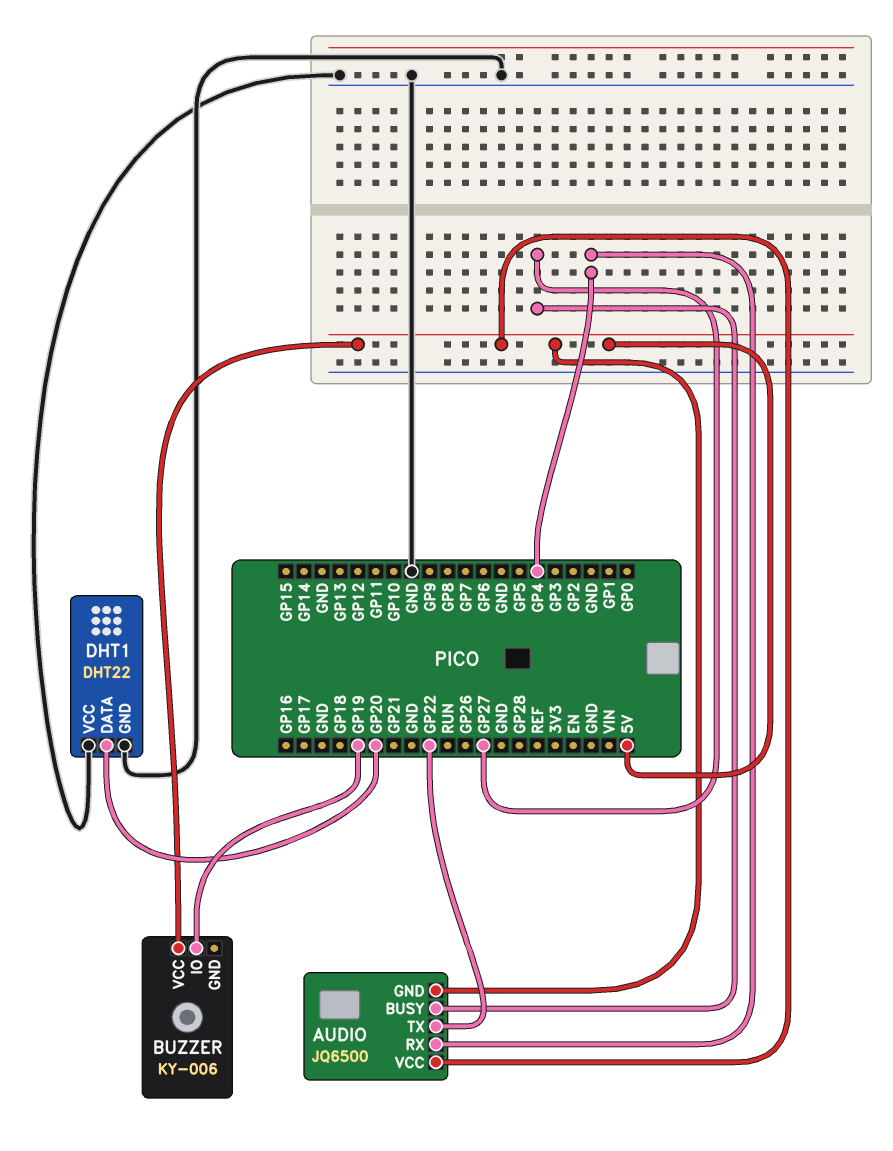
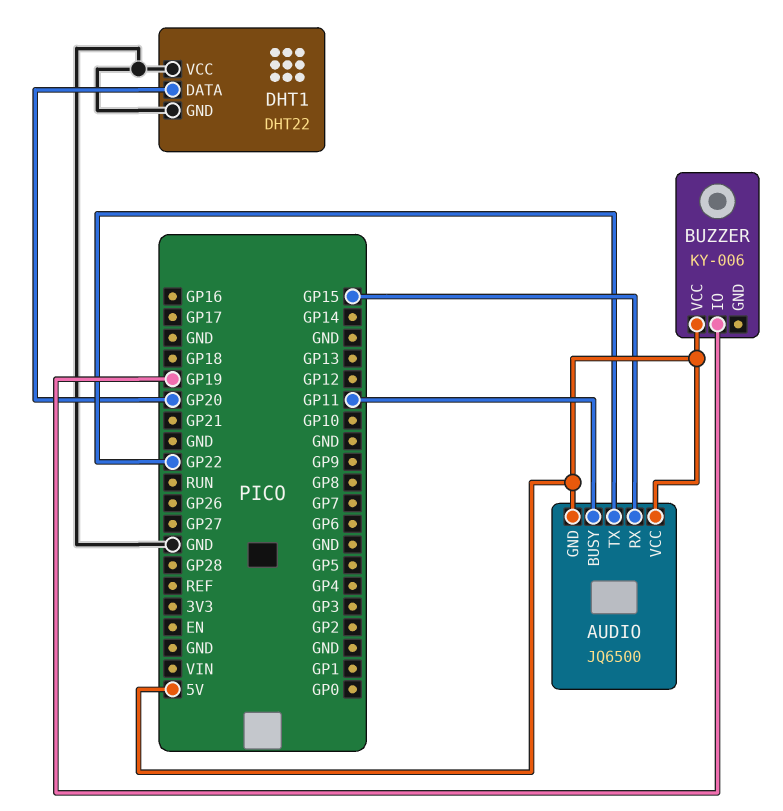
AUDIO pin BUSY: GP27 -> GP11
AUDIO pin RX: GP4 -> GP15

